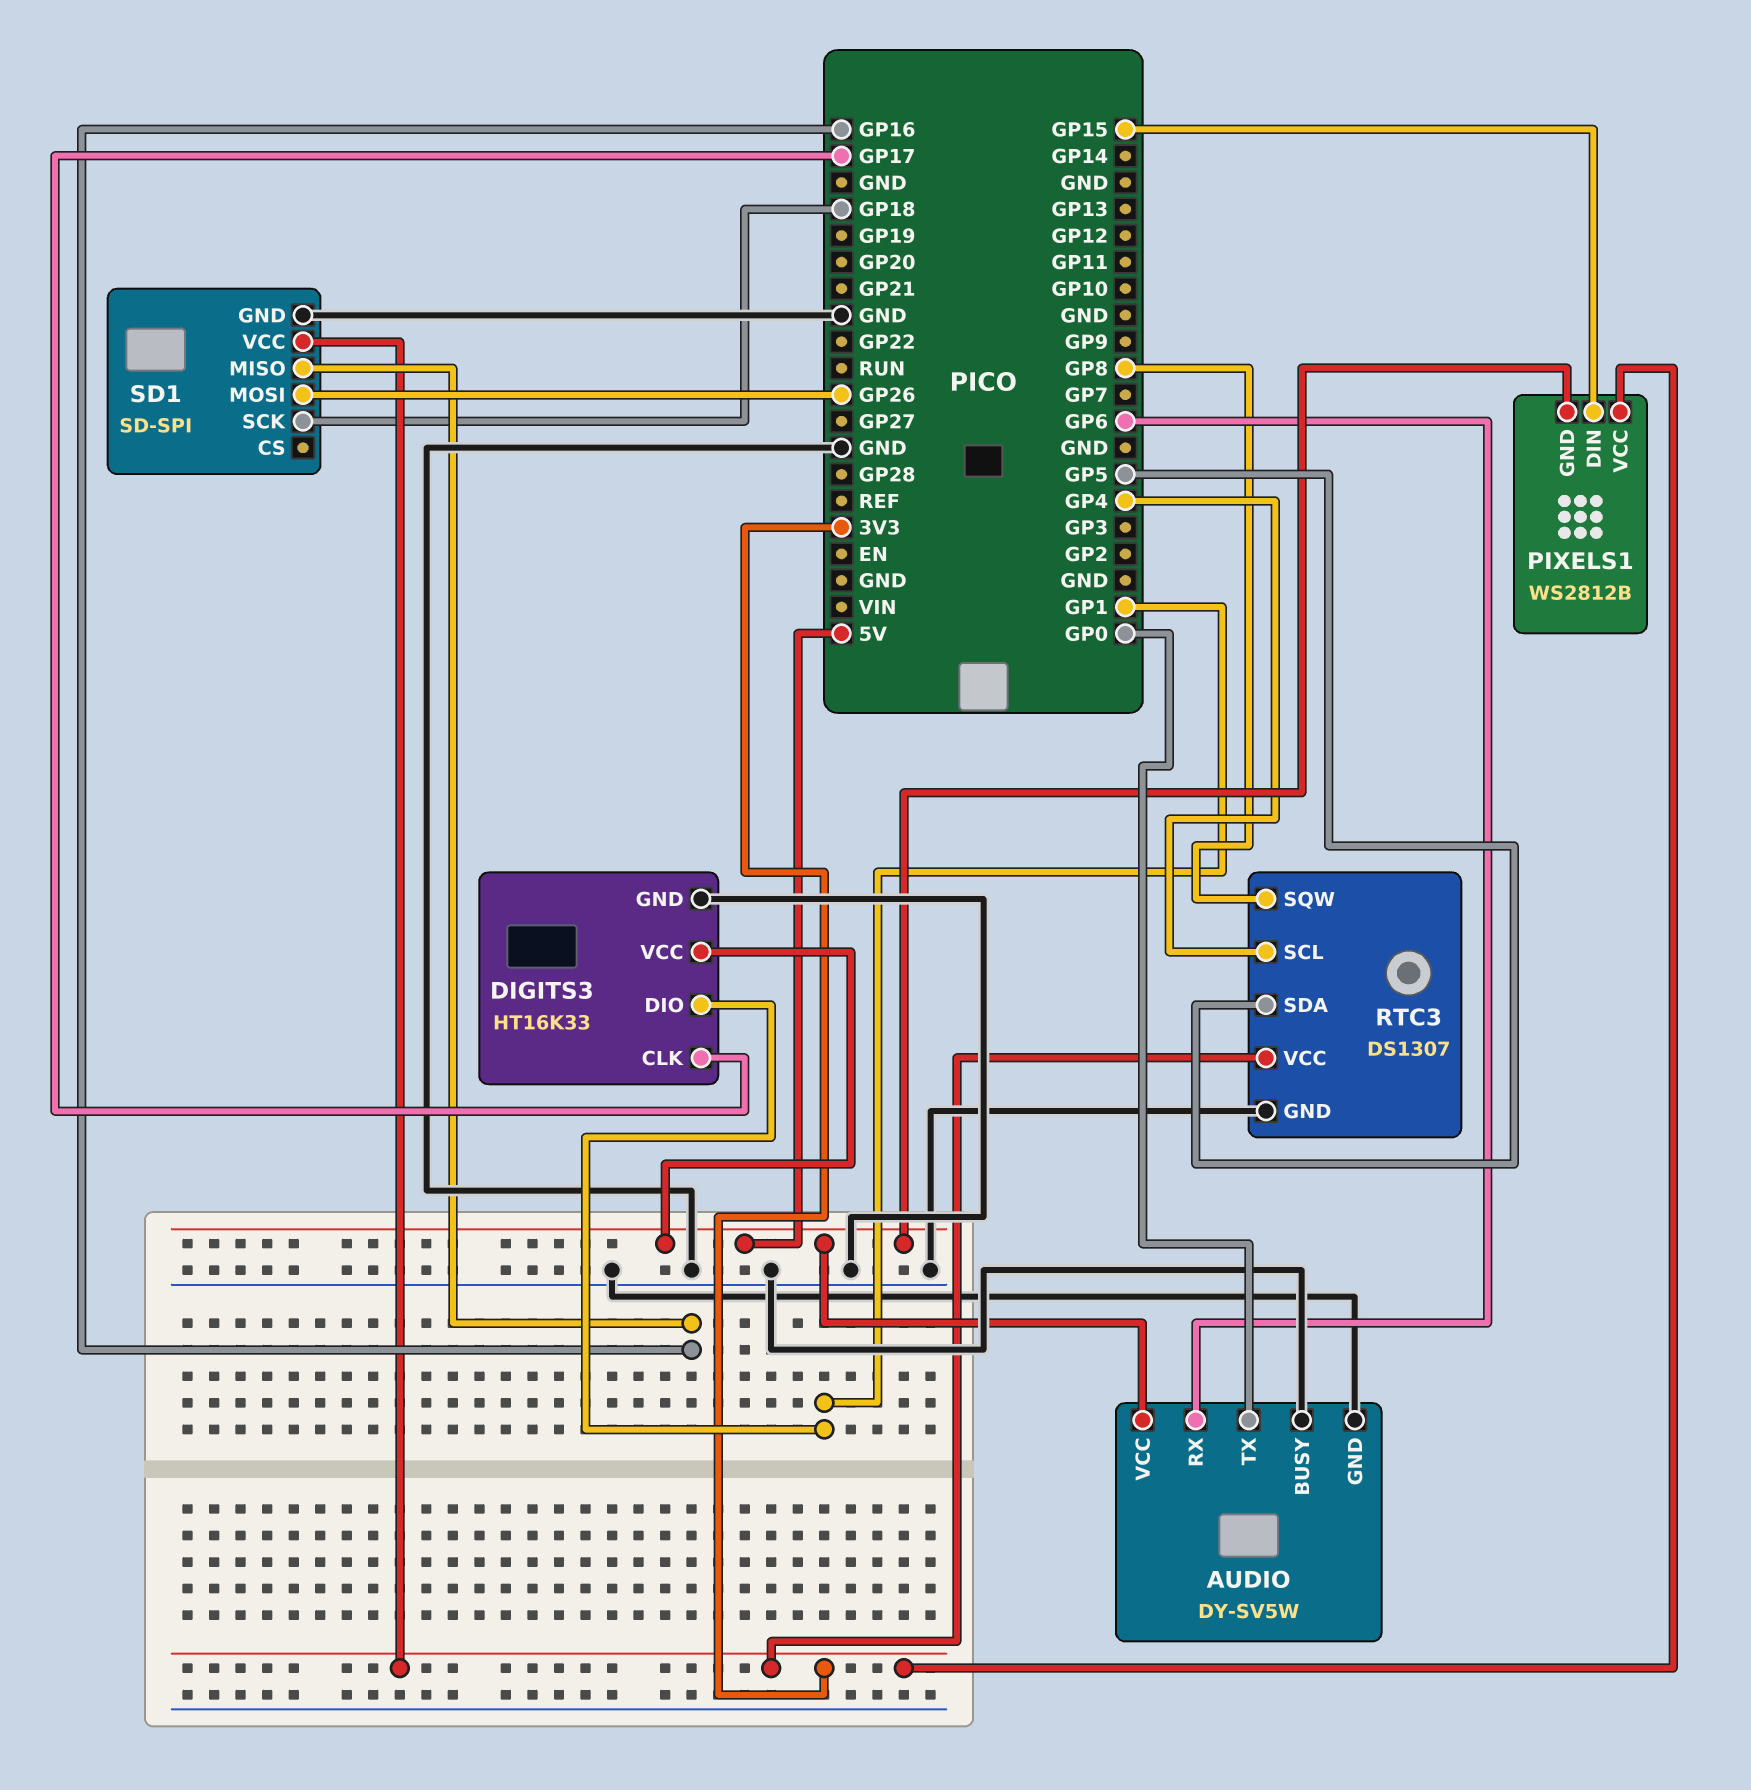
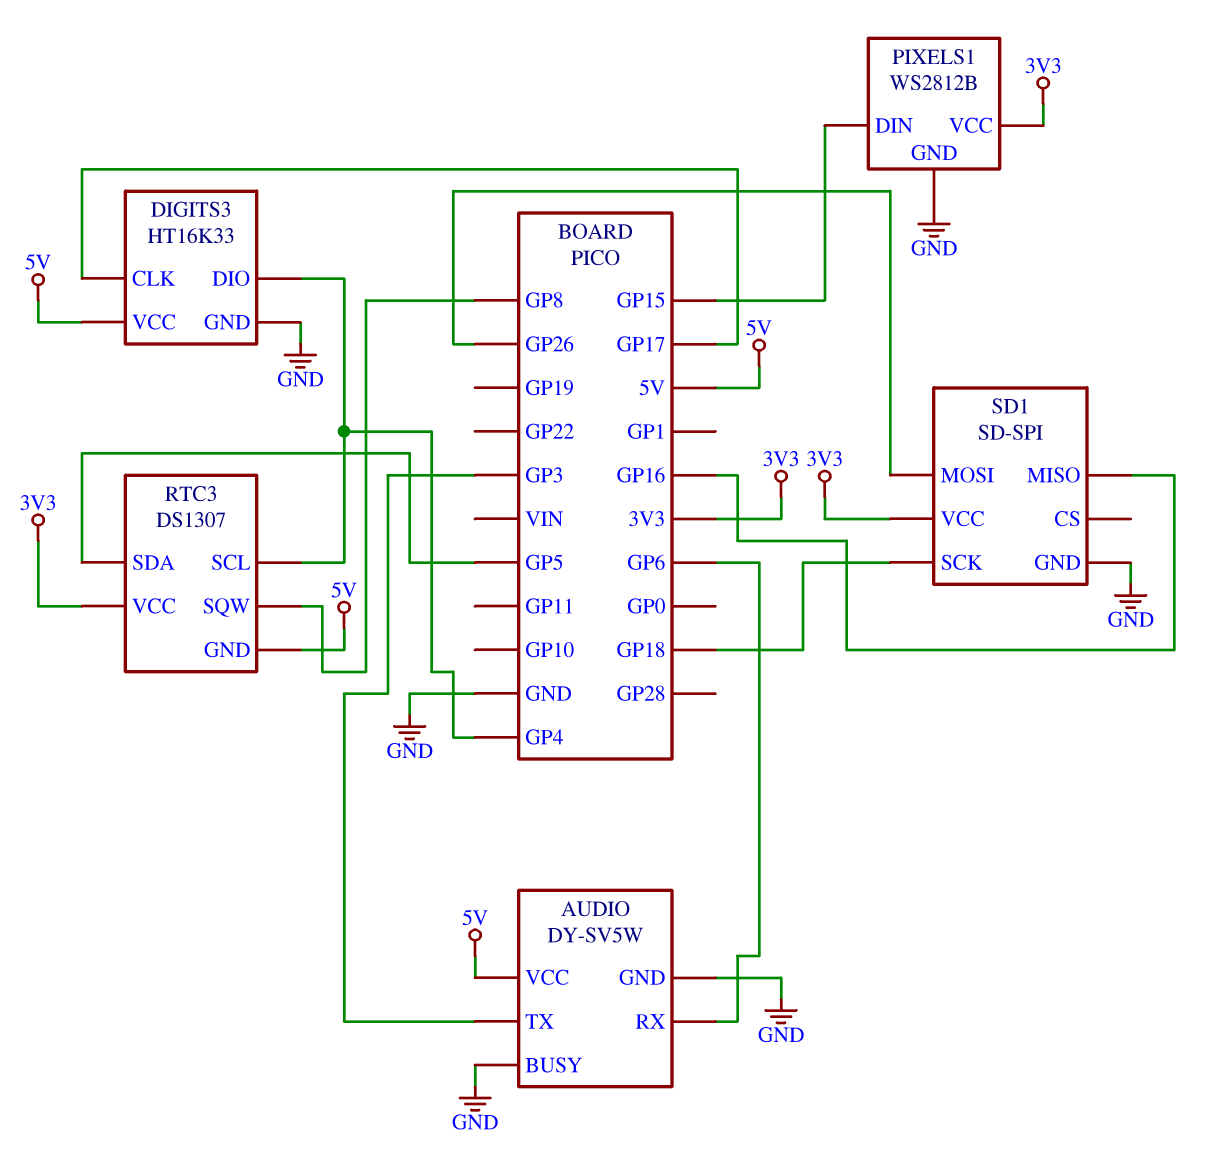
AUDIO pin TX: GP0 -> GP3
DIGITS3 pin DIO: GP1 -> GP4
PIXELS1 pin GND: 5V -> GND
RTC3 pin GND: GND -> 5V

